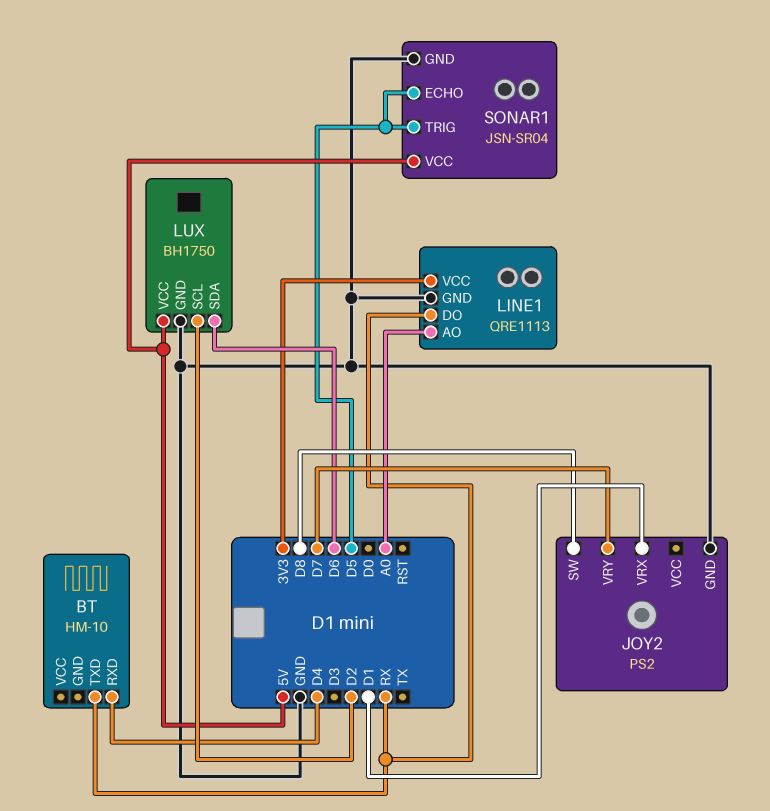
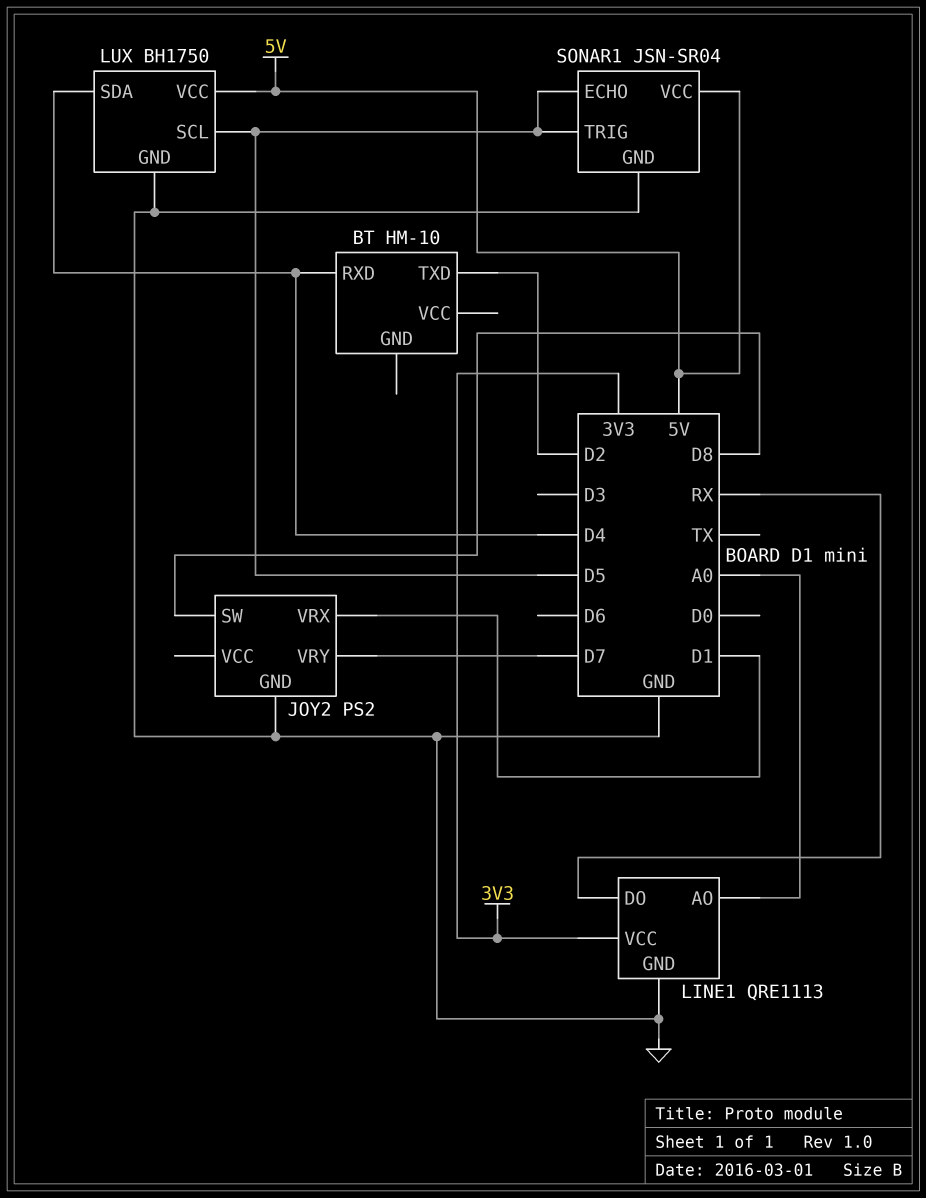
BT pin TXD: RX -> D2
LUX pin SCL: D2 -> D5
LUX pin SDA: D6 -> D4

